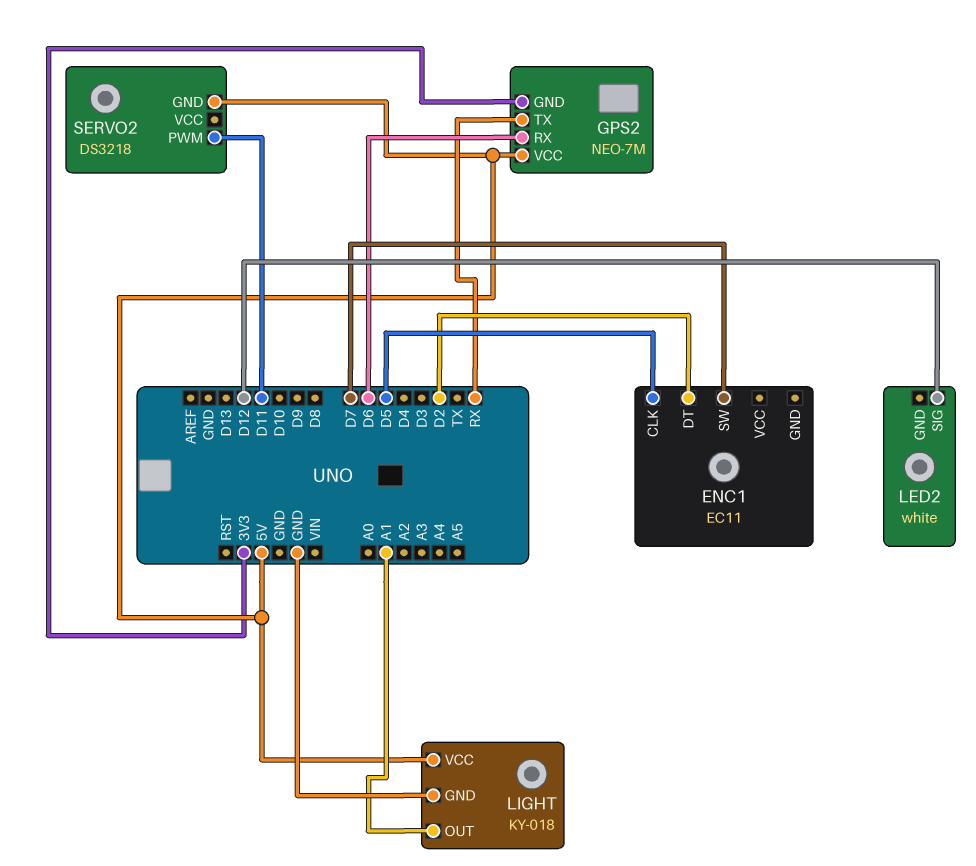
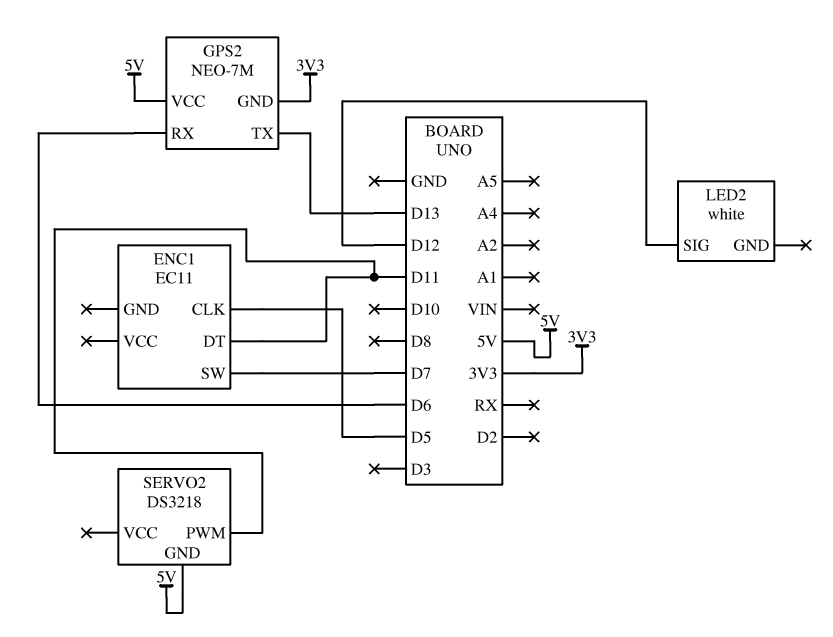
ENC1 pin DT: D2 -> D11
GPS2 pin TX: RX -> D13
LIGHT: KY-018 -> none
LIGHT pin GND: GND -> none
LIGHT pin OUT: A1 -> none
LIGHT pin VCC: 5V -> none

